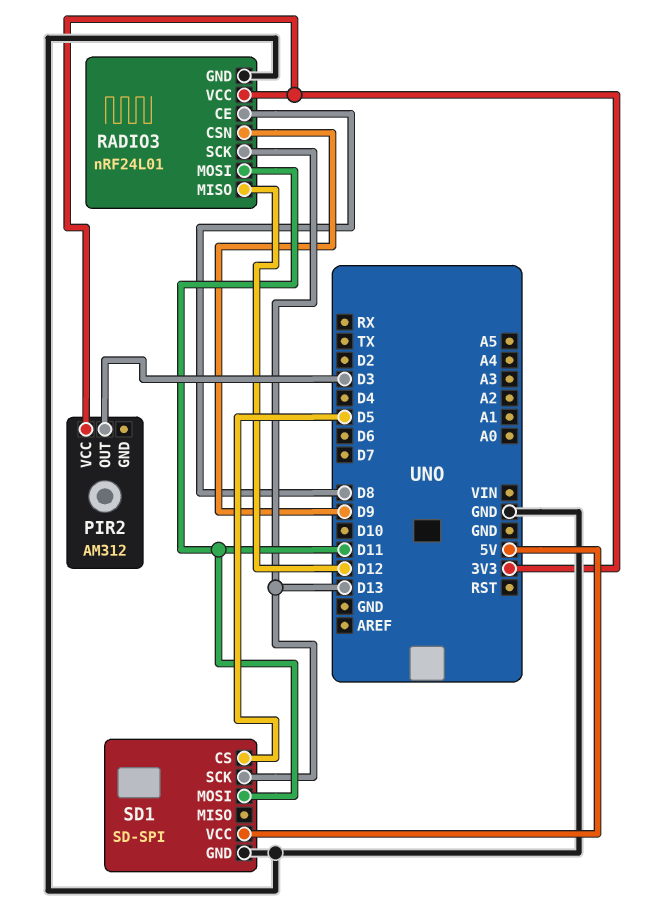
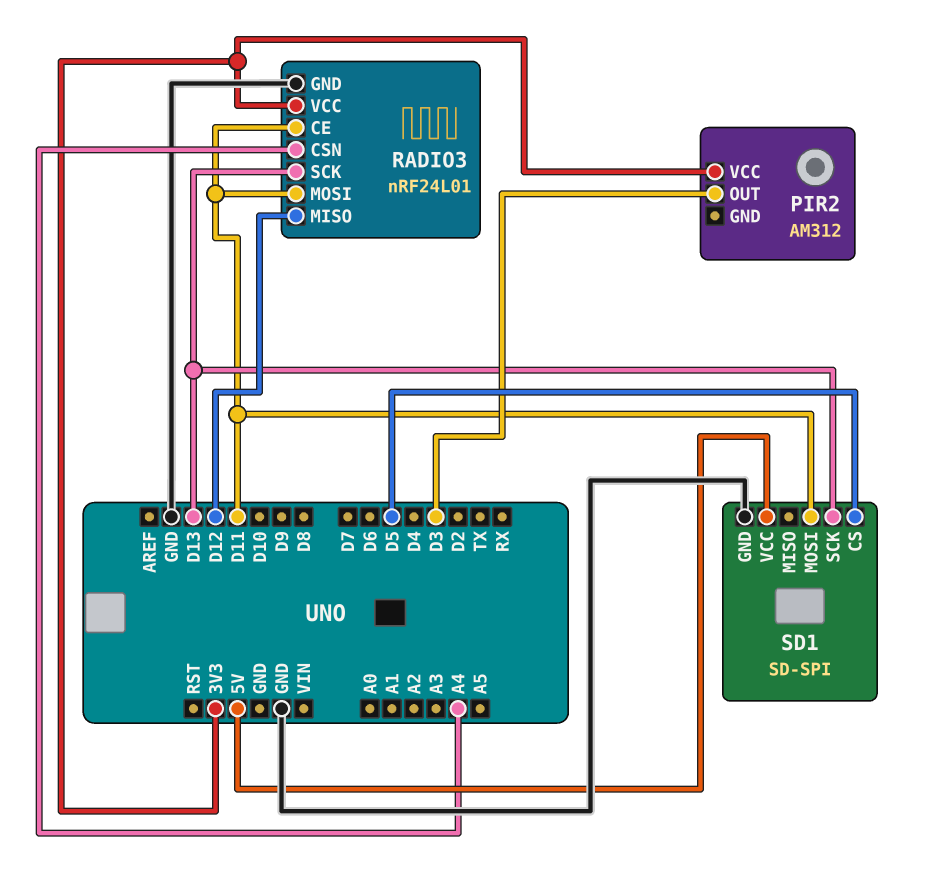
RADIO3 pin CE: D8 -> D11
RADIO3 pin CSN: D9 -> A4

